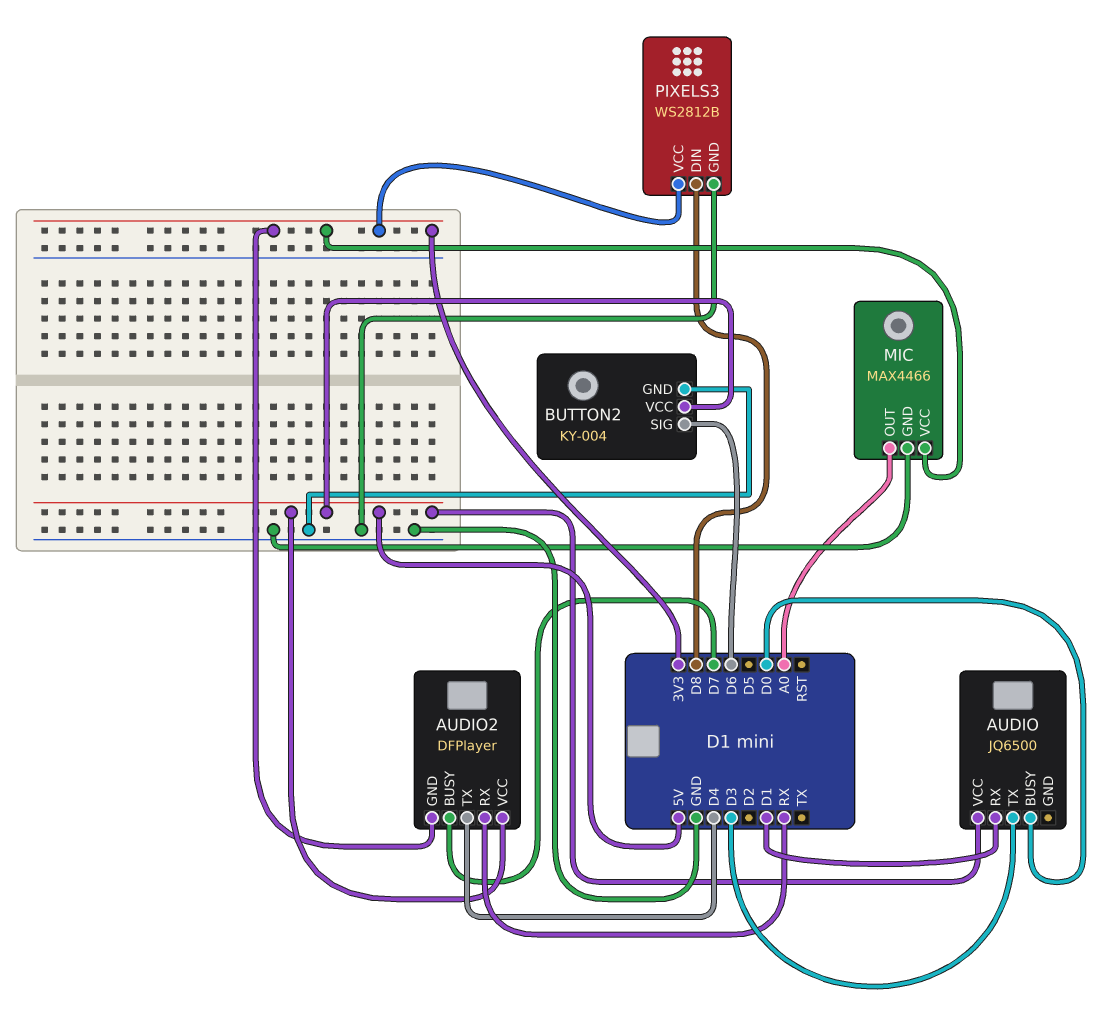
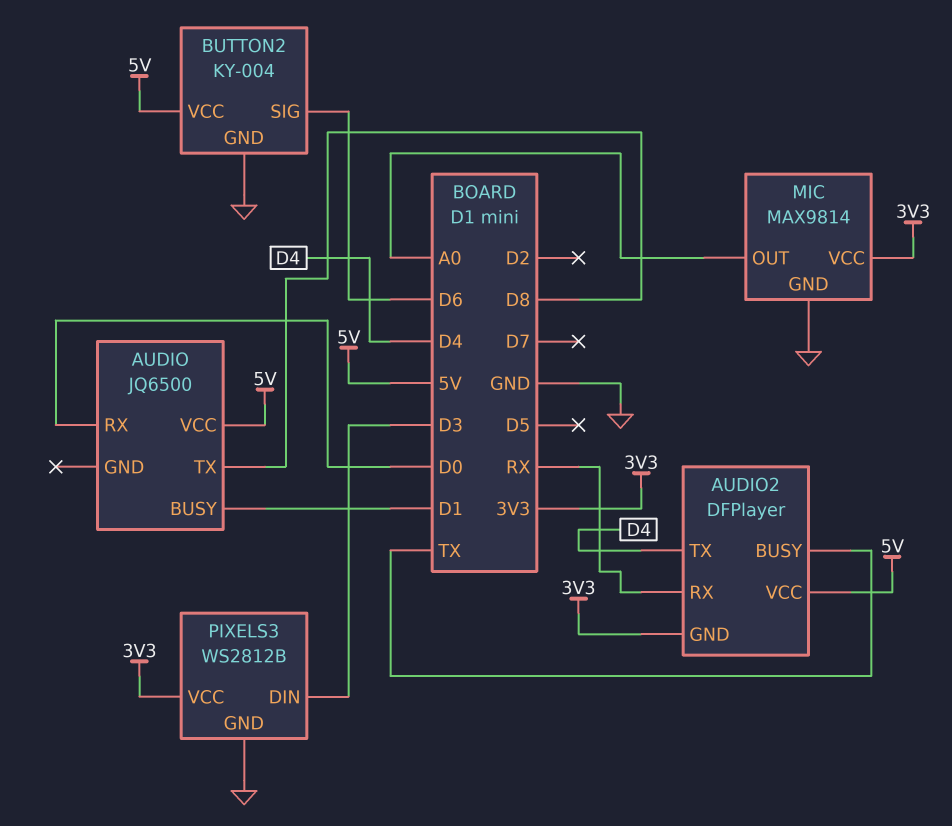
AUDIO pin BUSY: D0 -> D1
AUDIO pin RX: D1 -> D0
AUDIO pin TX: D3 -> D8
AUDIO2 pin BUSY: D7 -> TX
MIC: MAX4466 -> MAX9814
PIXELS3 pin DIN: D8 -> D3

